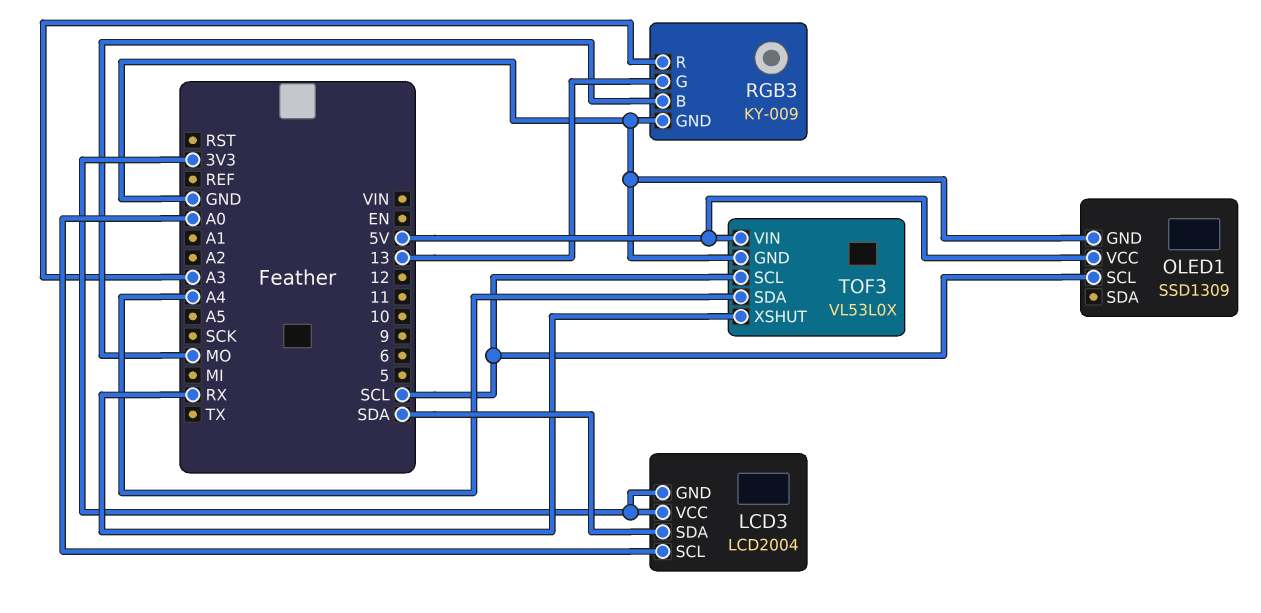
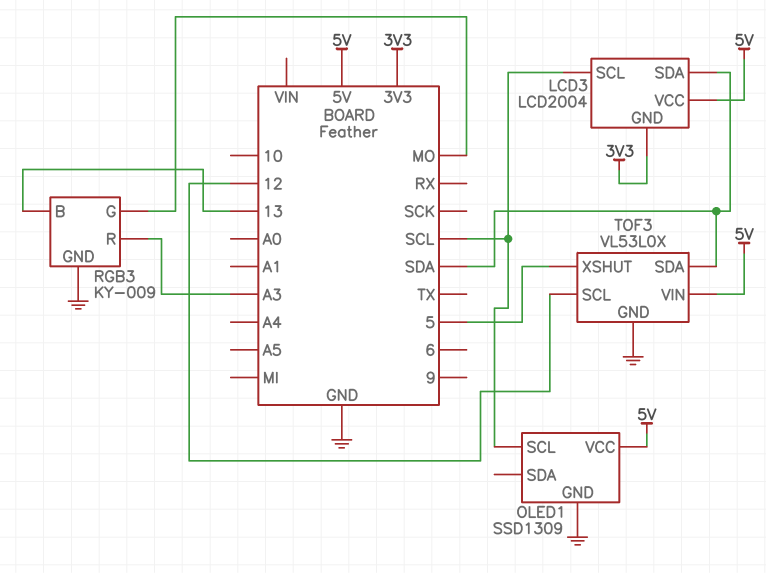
LCD3 pin SCL: A0 -> SCL
LCD3 pin VCC: 3V3 -> 5V
RGB3 pin B: MO -> 13
RGB3 pin G: 13 -> MO
TOF3 pin SCL: SCL -> 12
TOF3 pin SDA: A4 -> SDA
TOF3 pin XSHUT: RX -> 5

